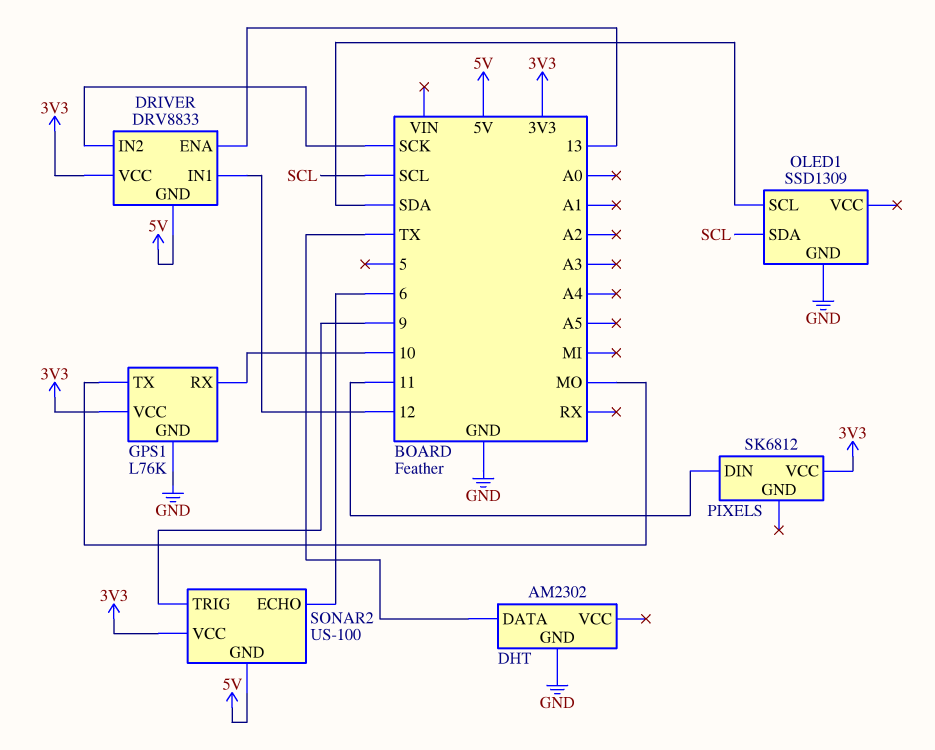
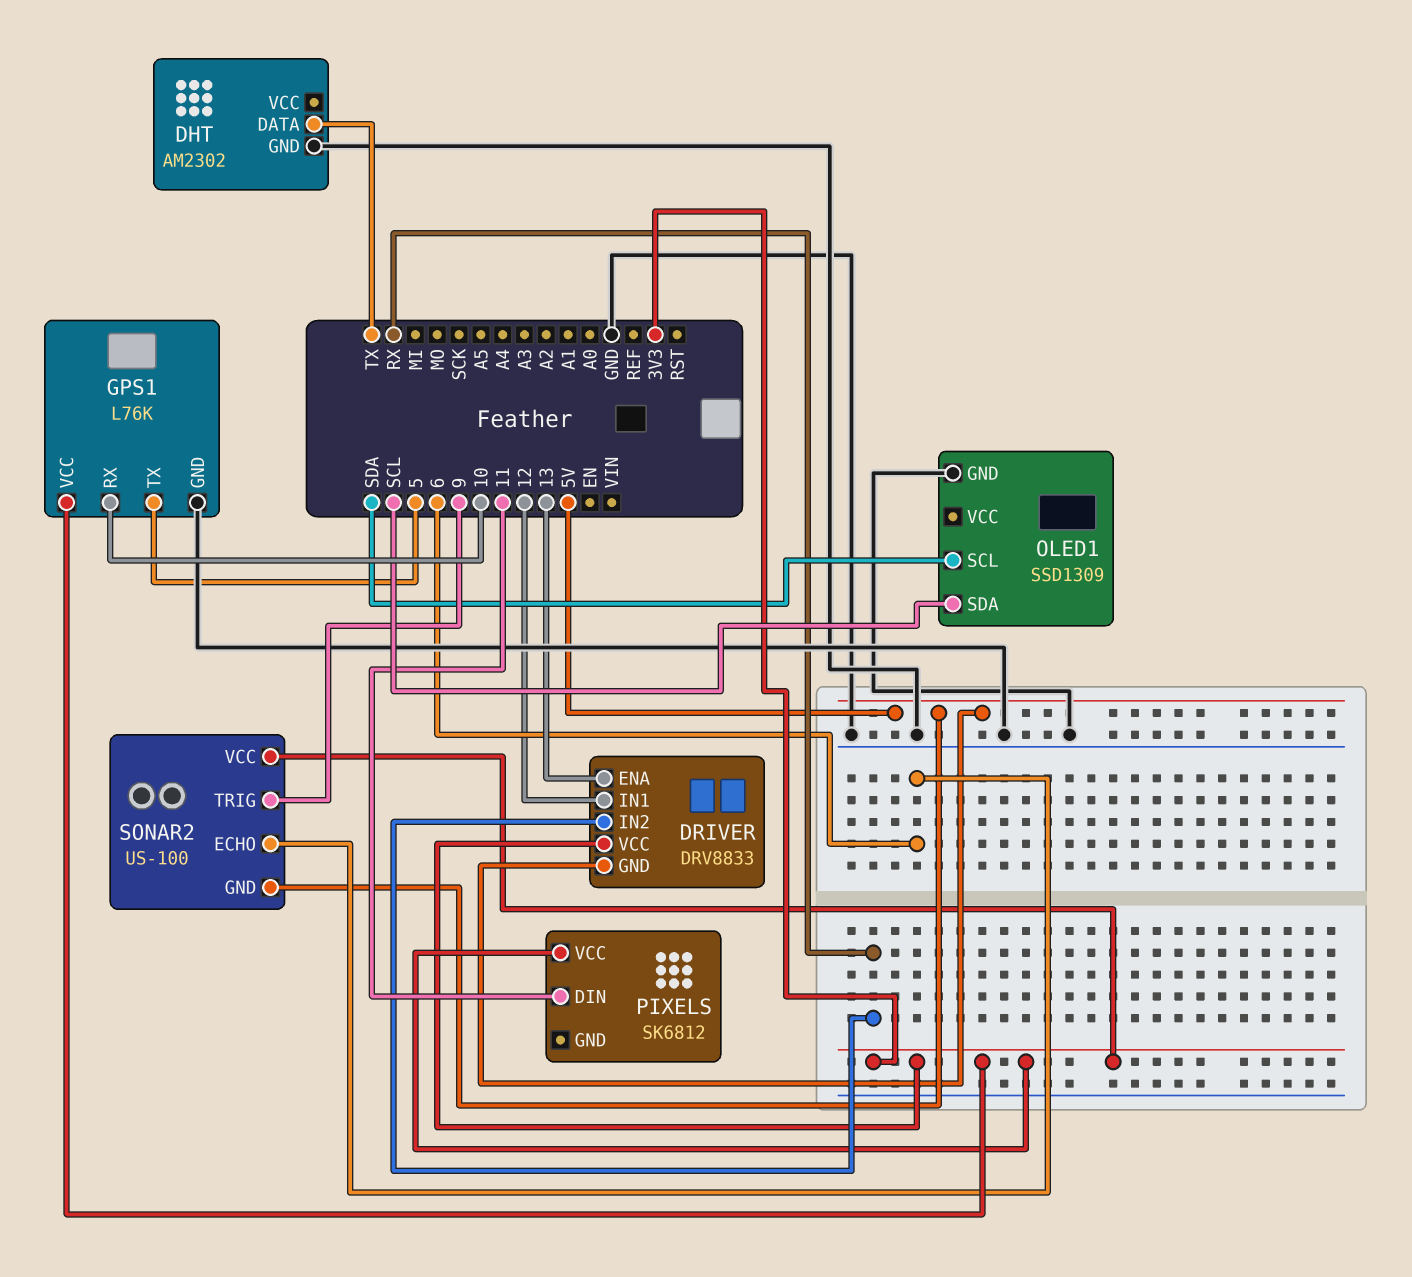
DRIVER pin IN2: SCK -> RX
GPS1 pin TX: MO -> 5

